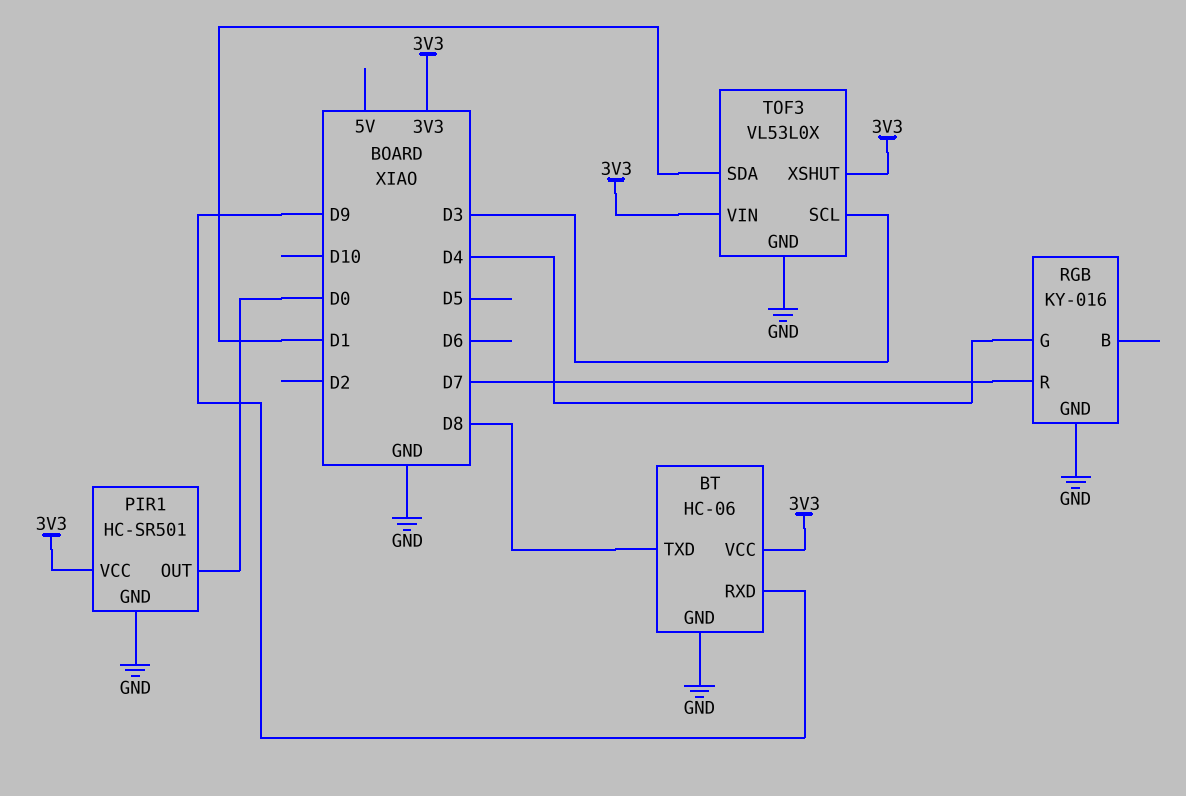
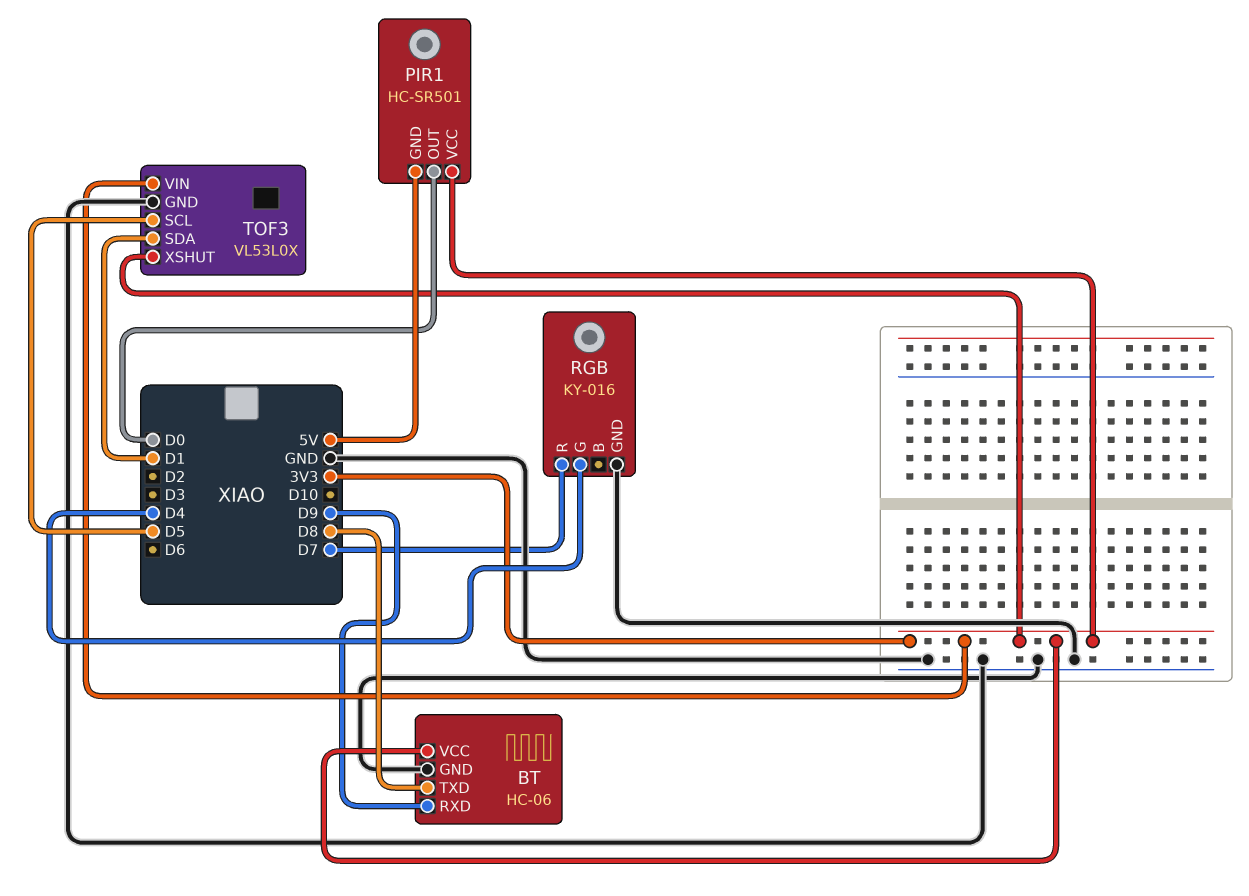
PIR1 pin GND: GND -> 5V
TOF3 pin SCL: D3 -> D5

